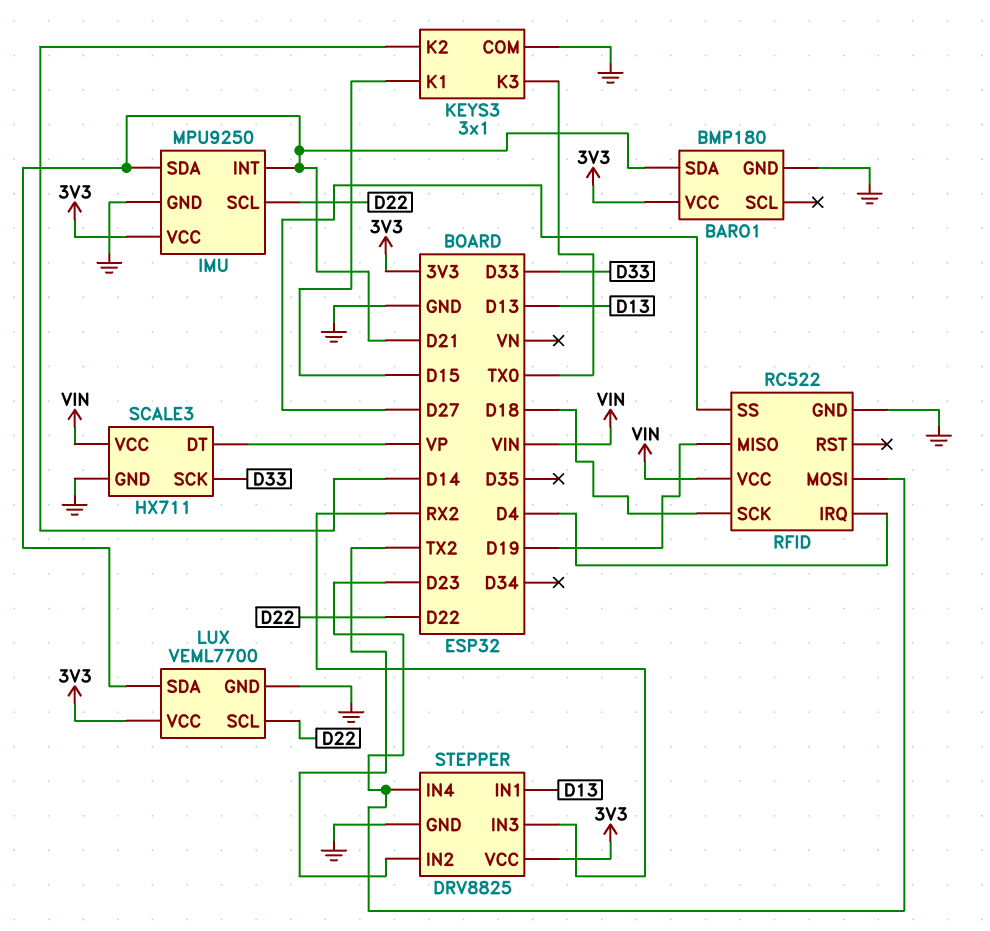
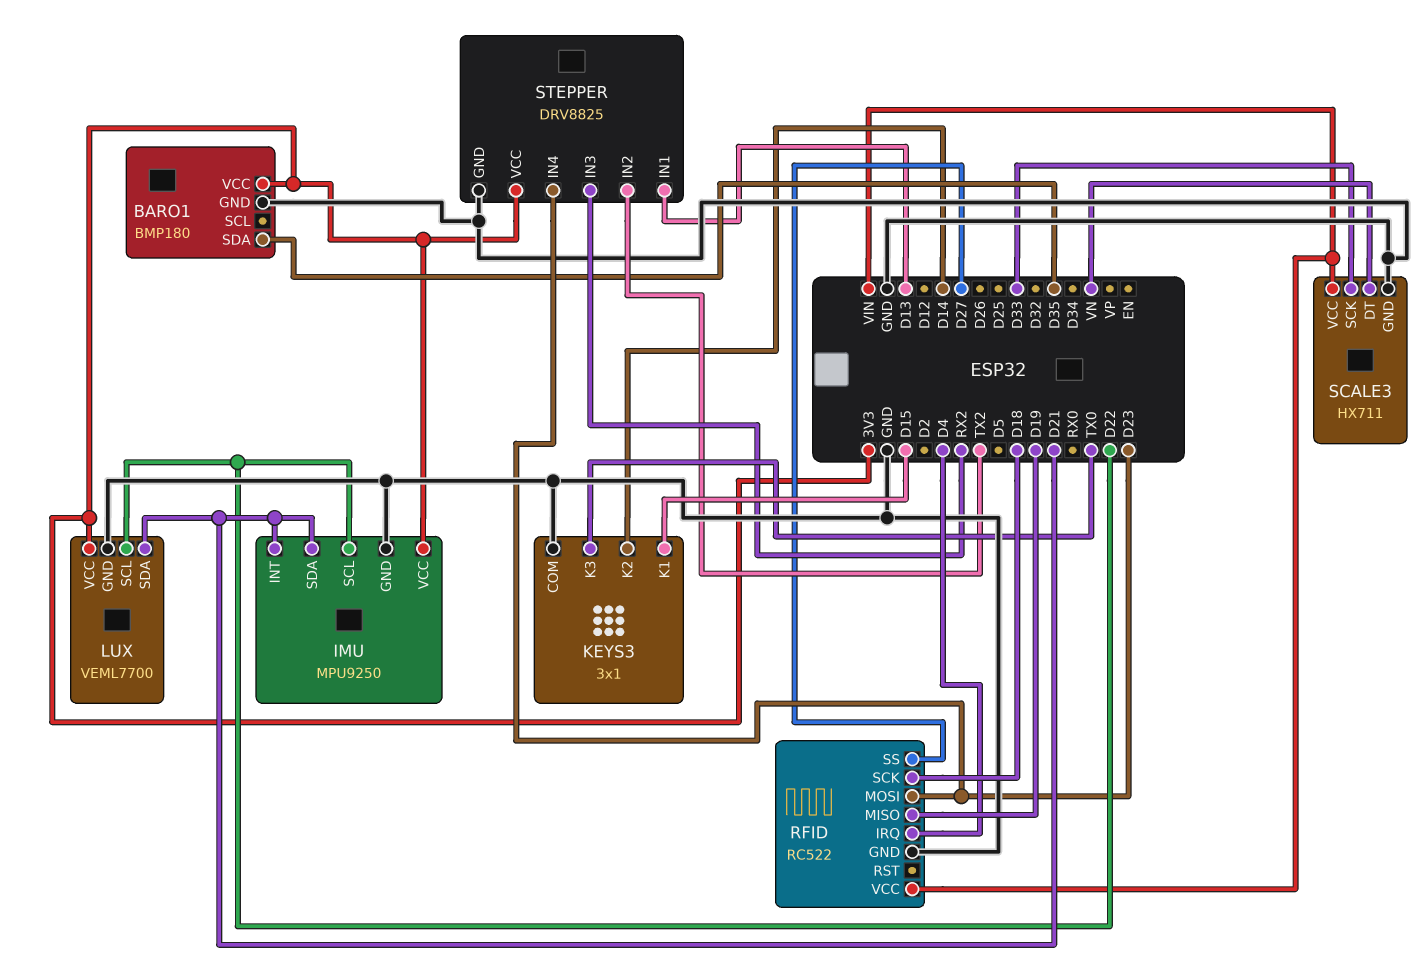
BARO1 pin SDA: D21 -> D35
SCALE3 pin DT: VP -> VN

